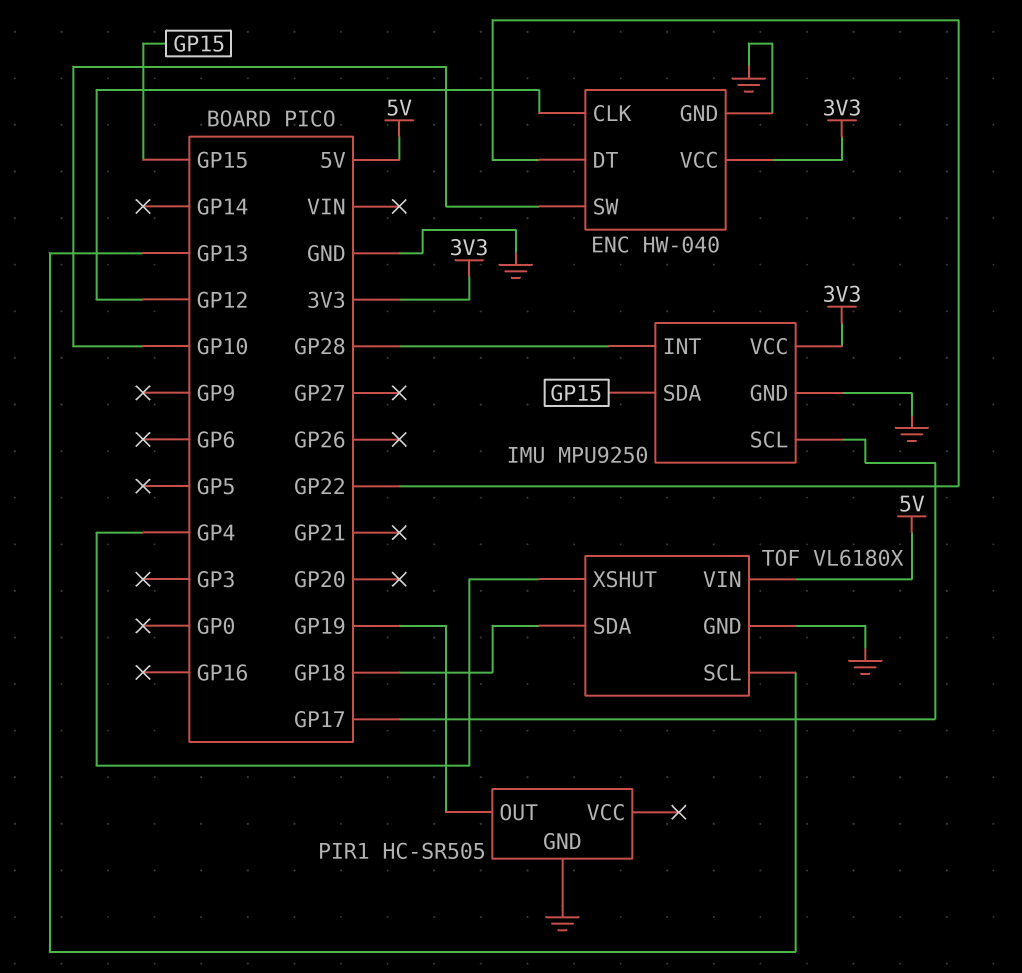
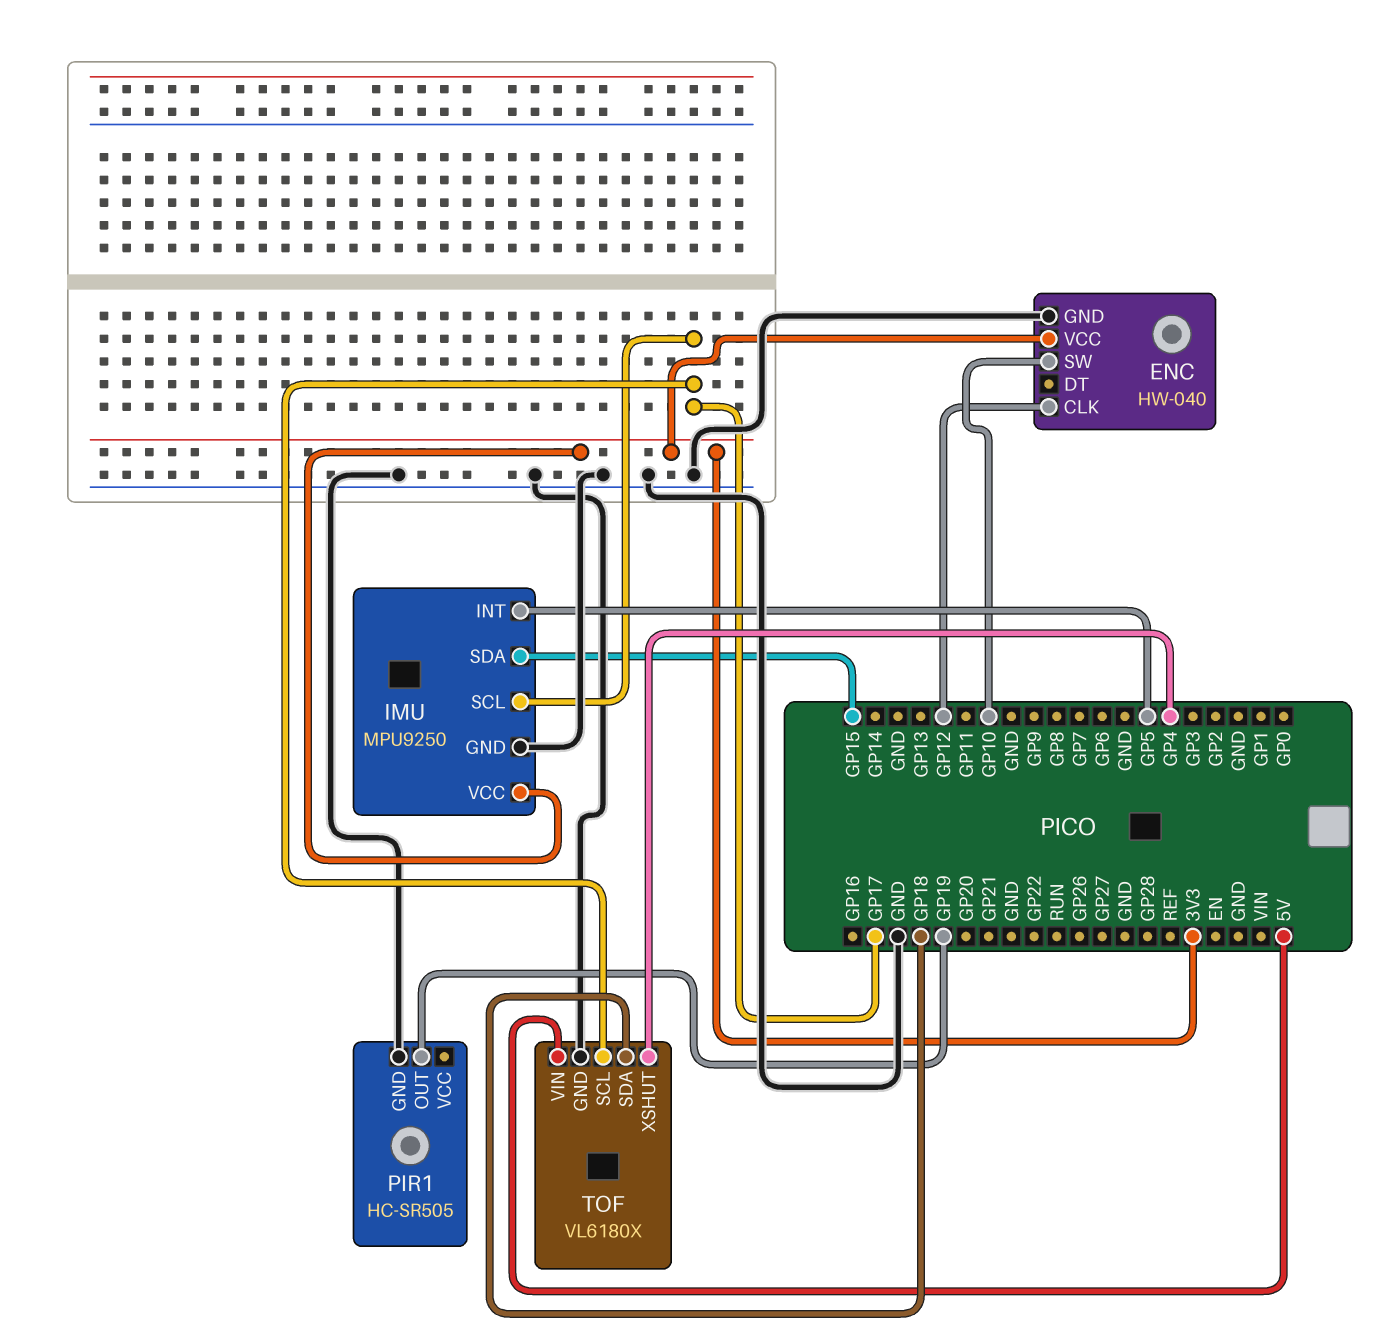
ENC pin DT: GP22 -> none
IMU pin INT: GP28 -> GP5
TOF pin SCL: GP13 -> GP17

